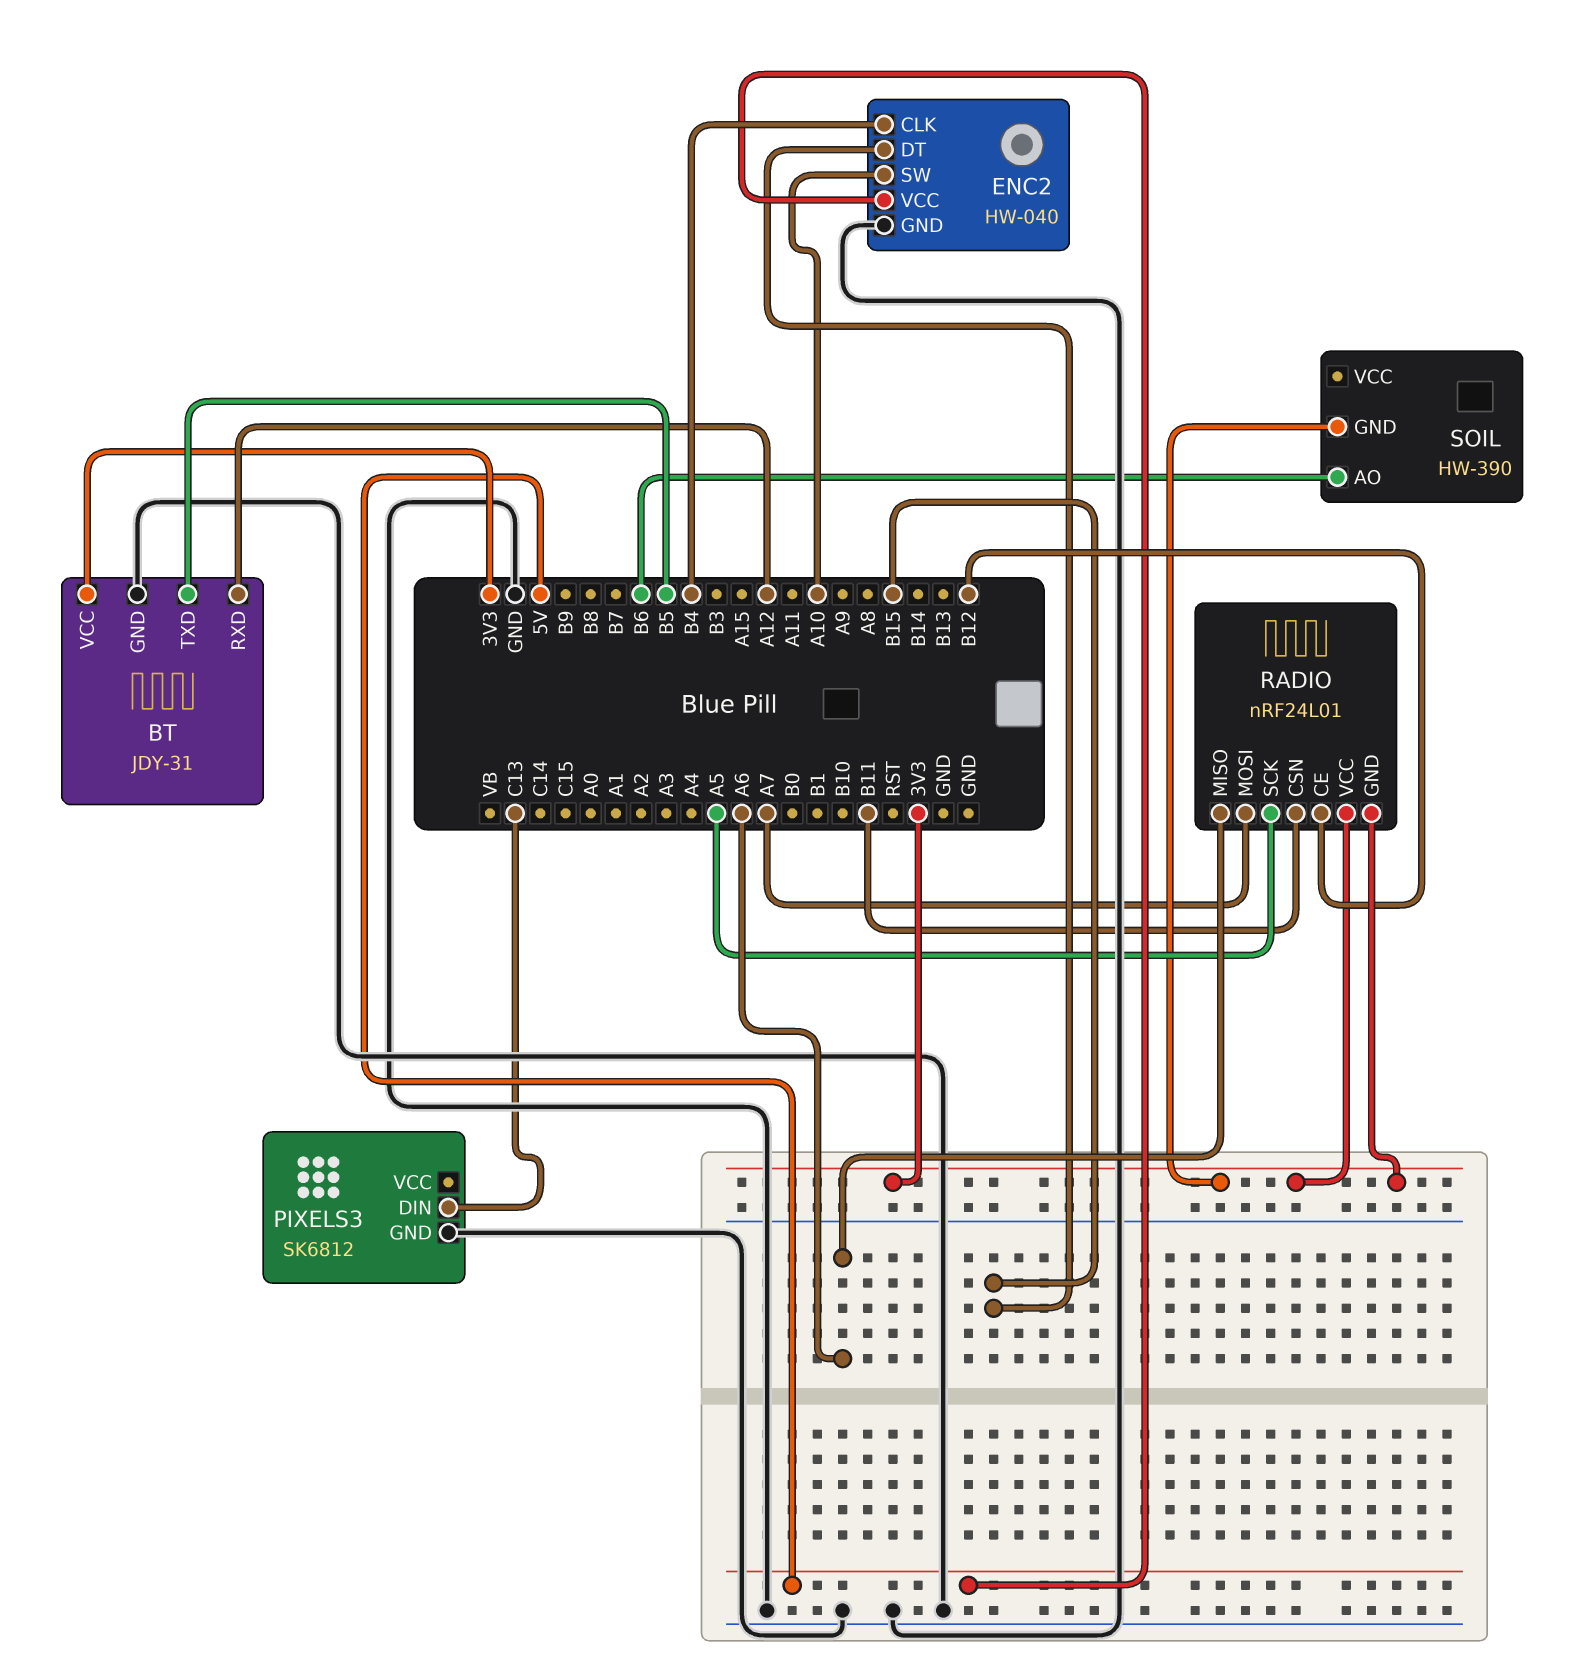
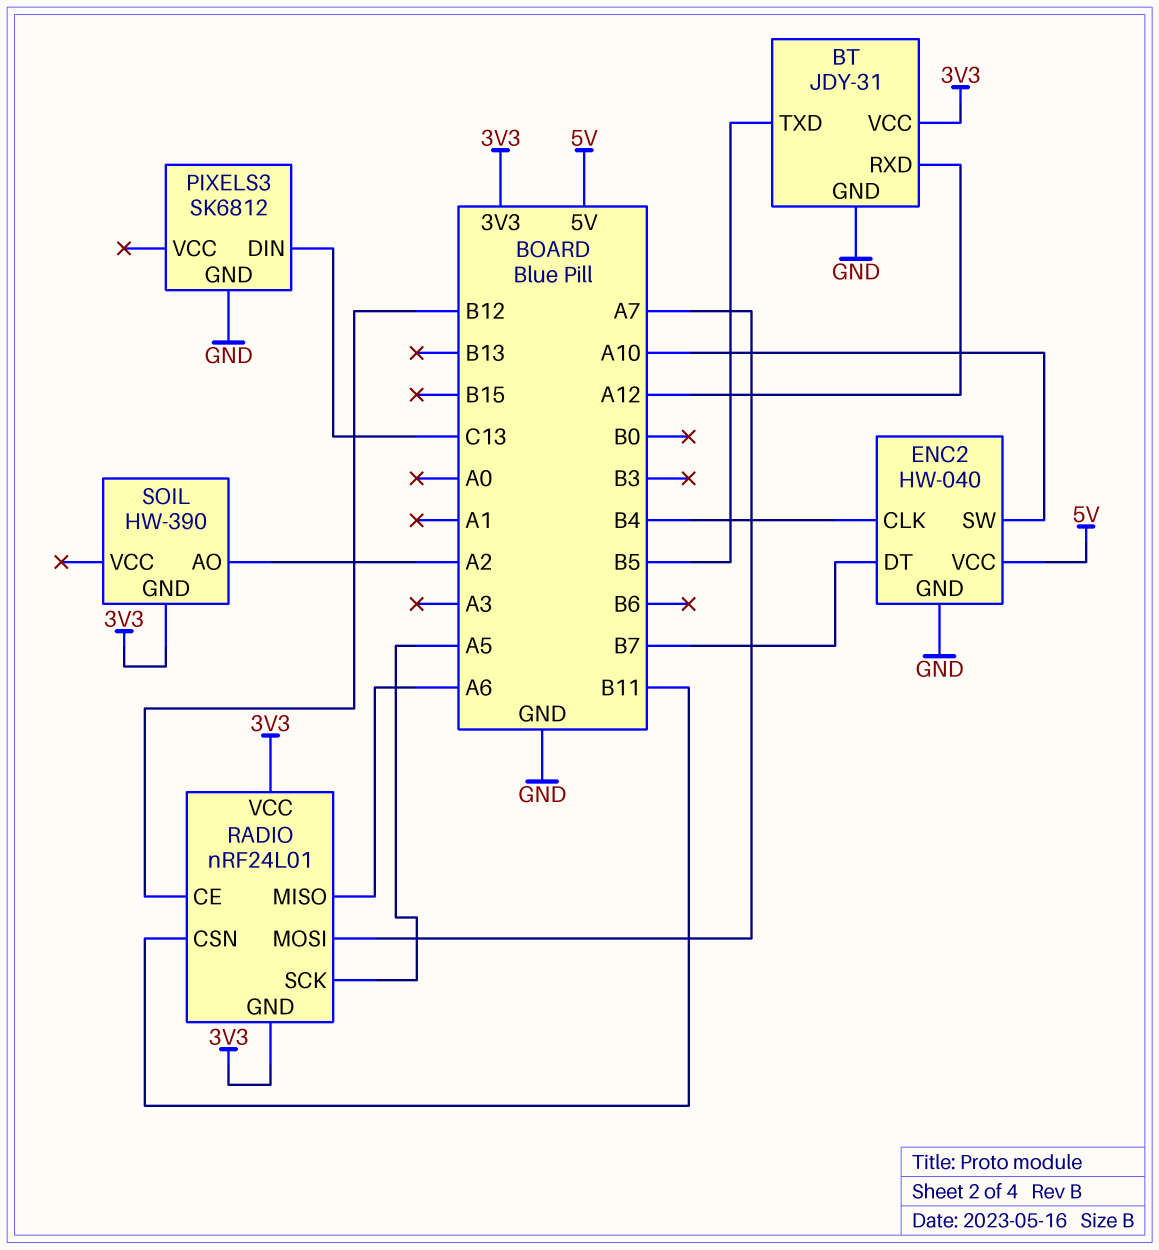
ENC2 pin DT: B15 -> B7
SOIL pin AO: B6 -> A2

